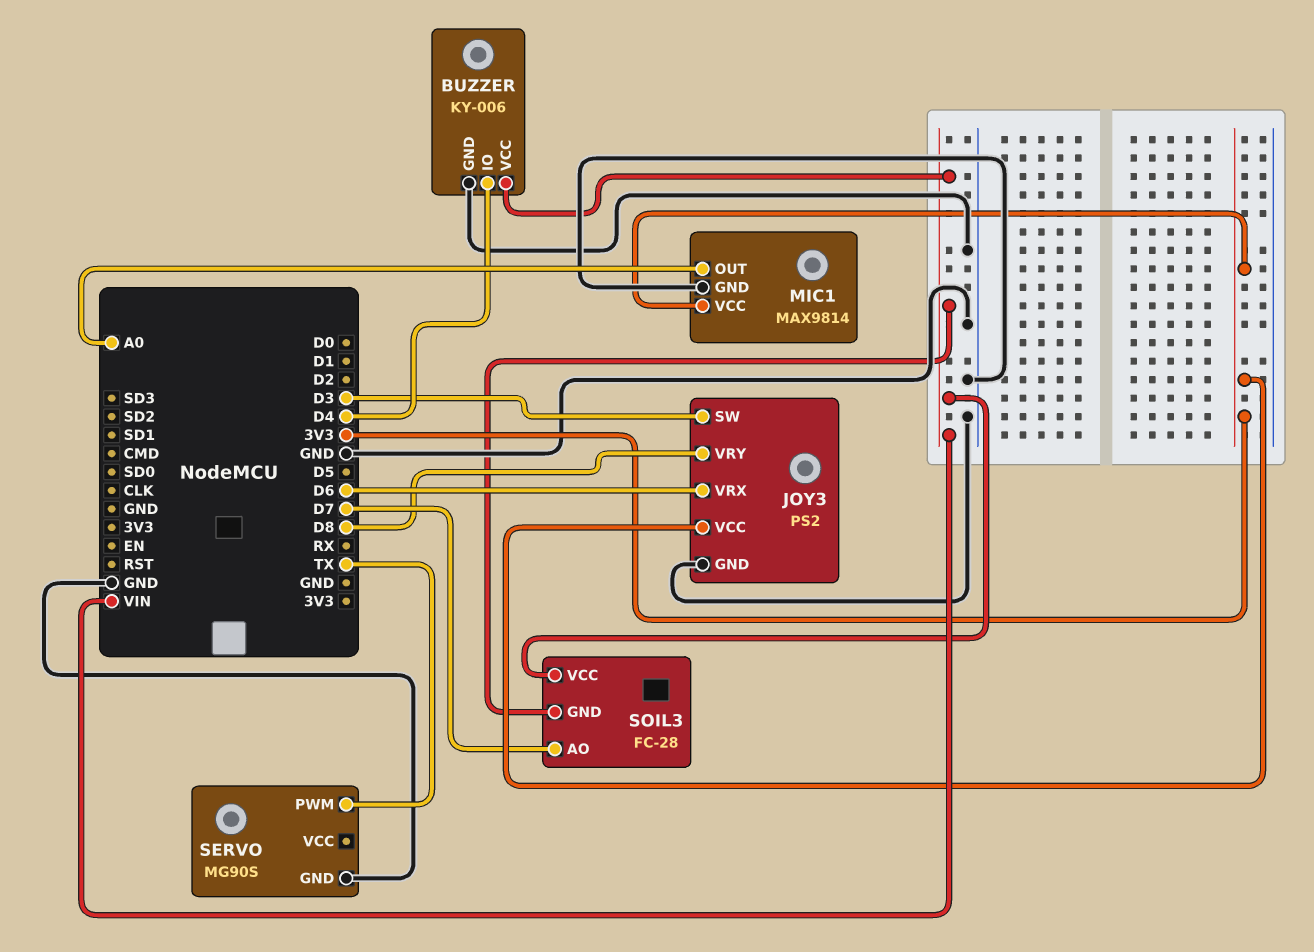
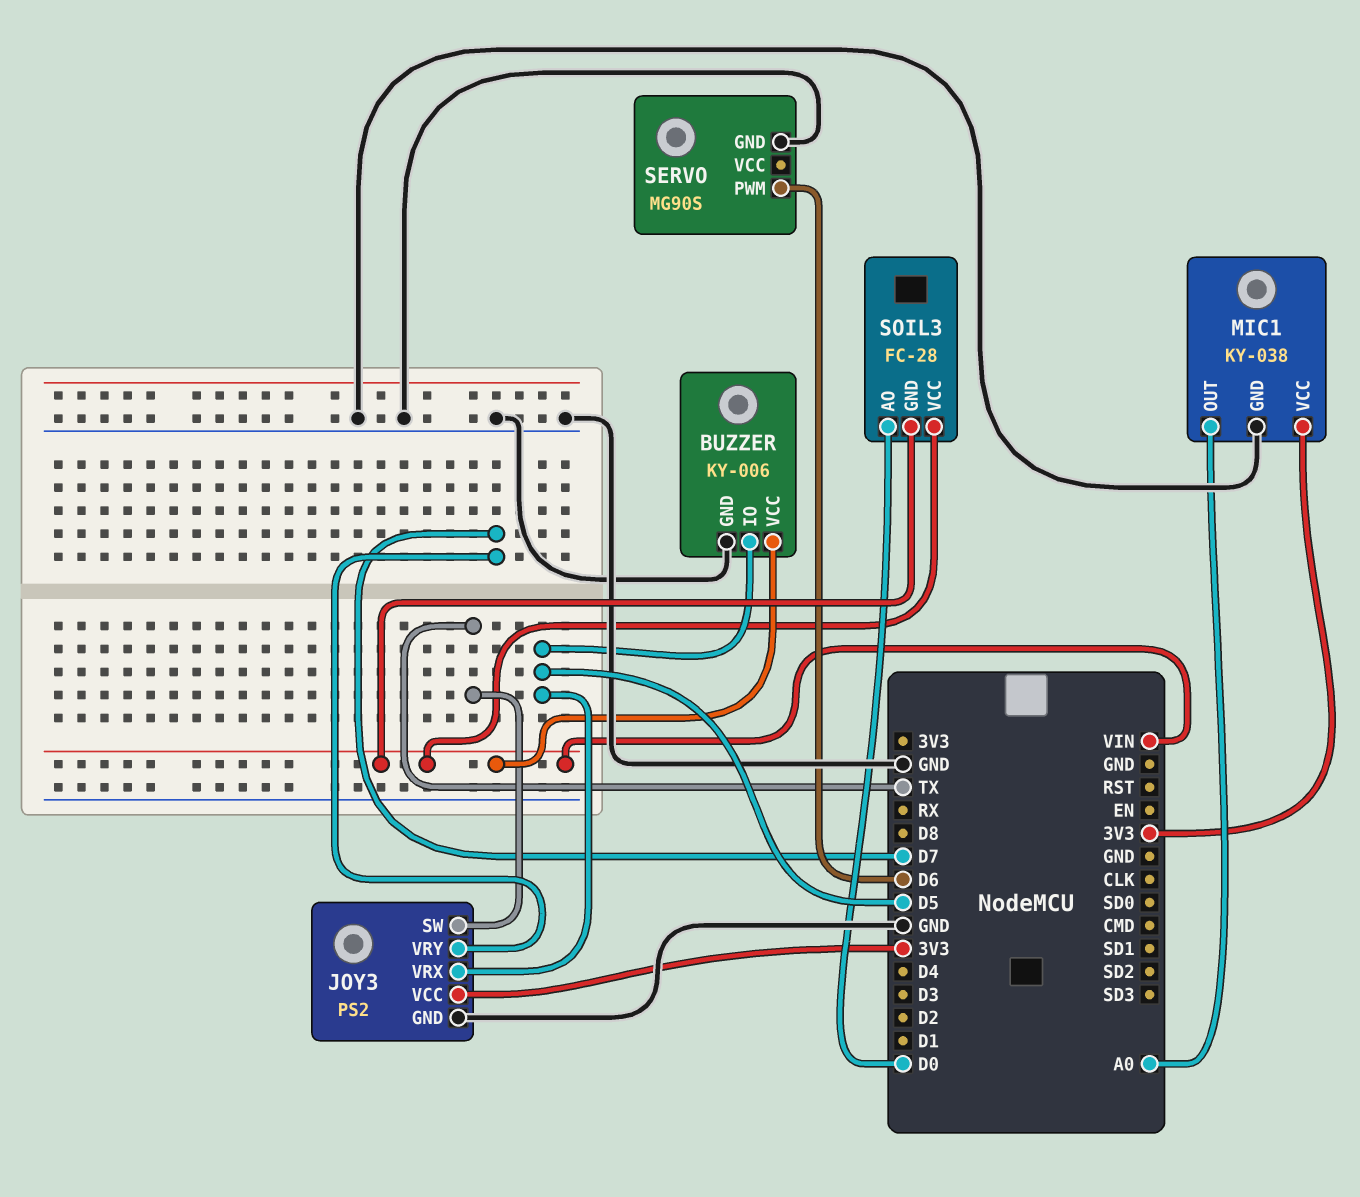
BUZZER pin IO: D4 -> D5
JOY3 pin SW: D3 -> TX
JOY3 pin VRX: D6 -> D5
JOY3 pin VRY: D8 -> D7
MIC1: MAX9814 -> KY-038
SERVO pin PWM: TX -> D6
SOIL3 pin AO: D7 -> D0

